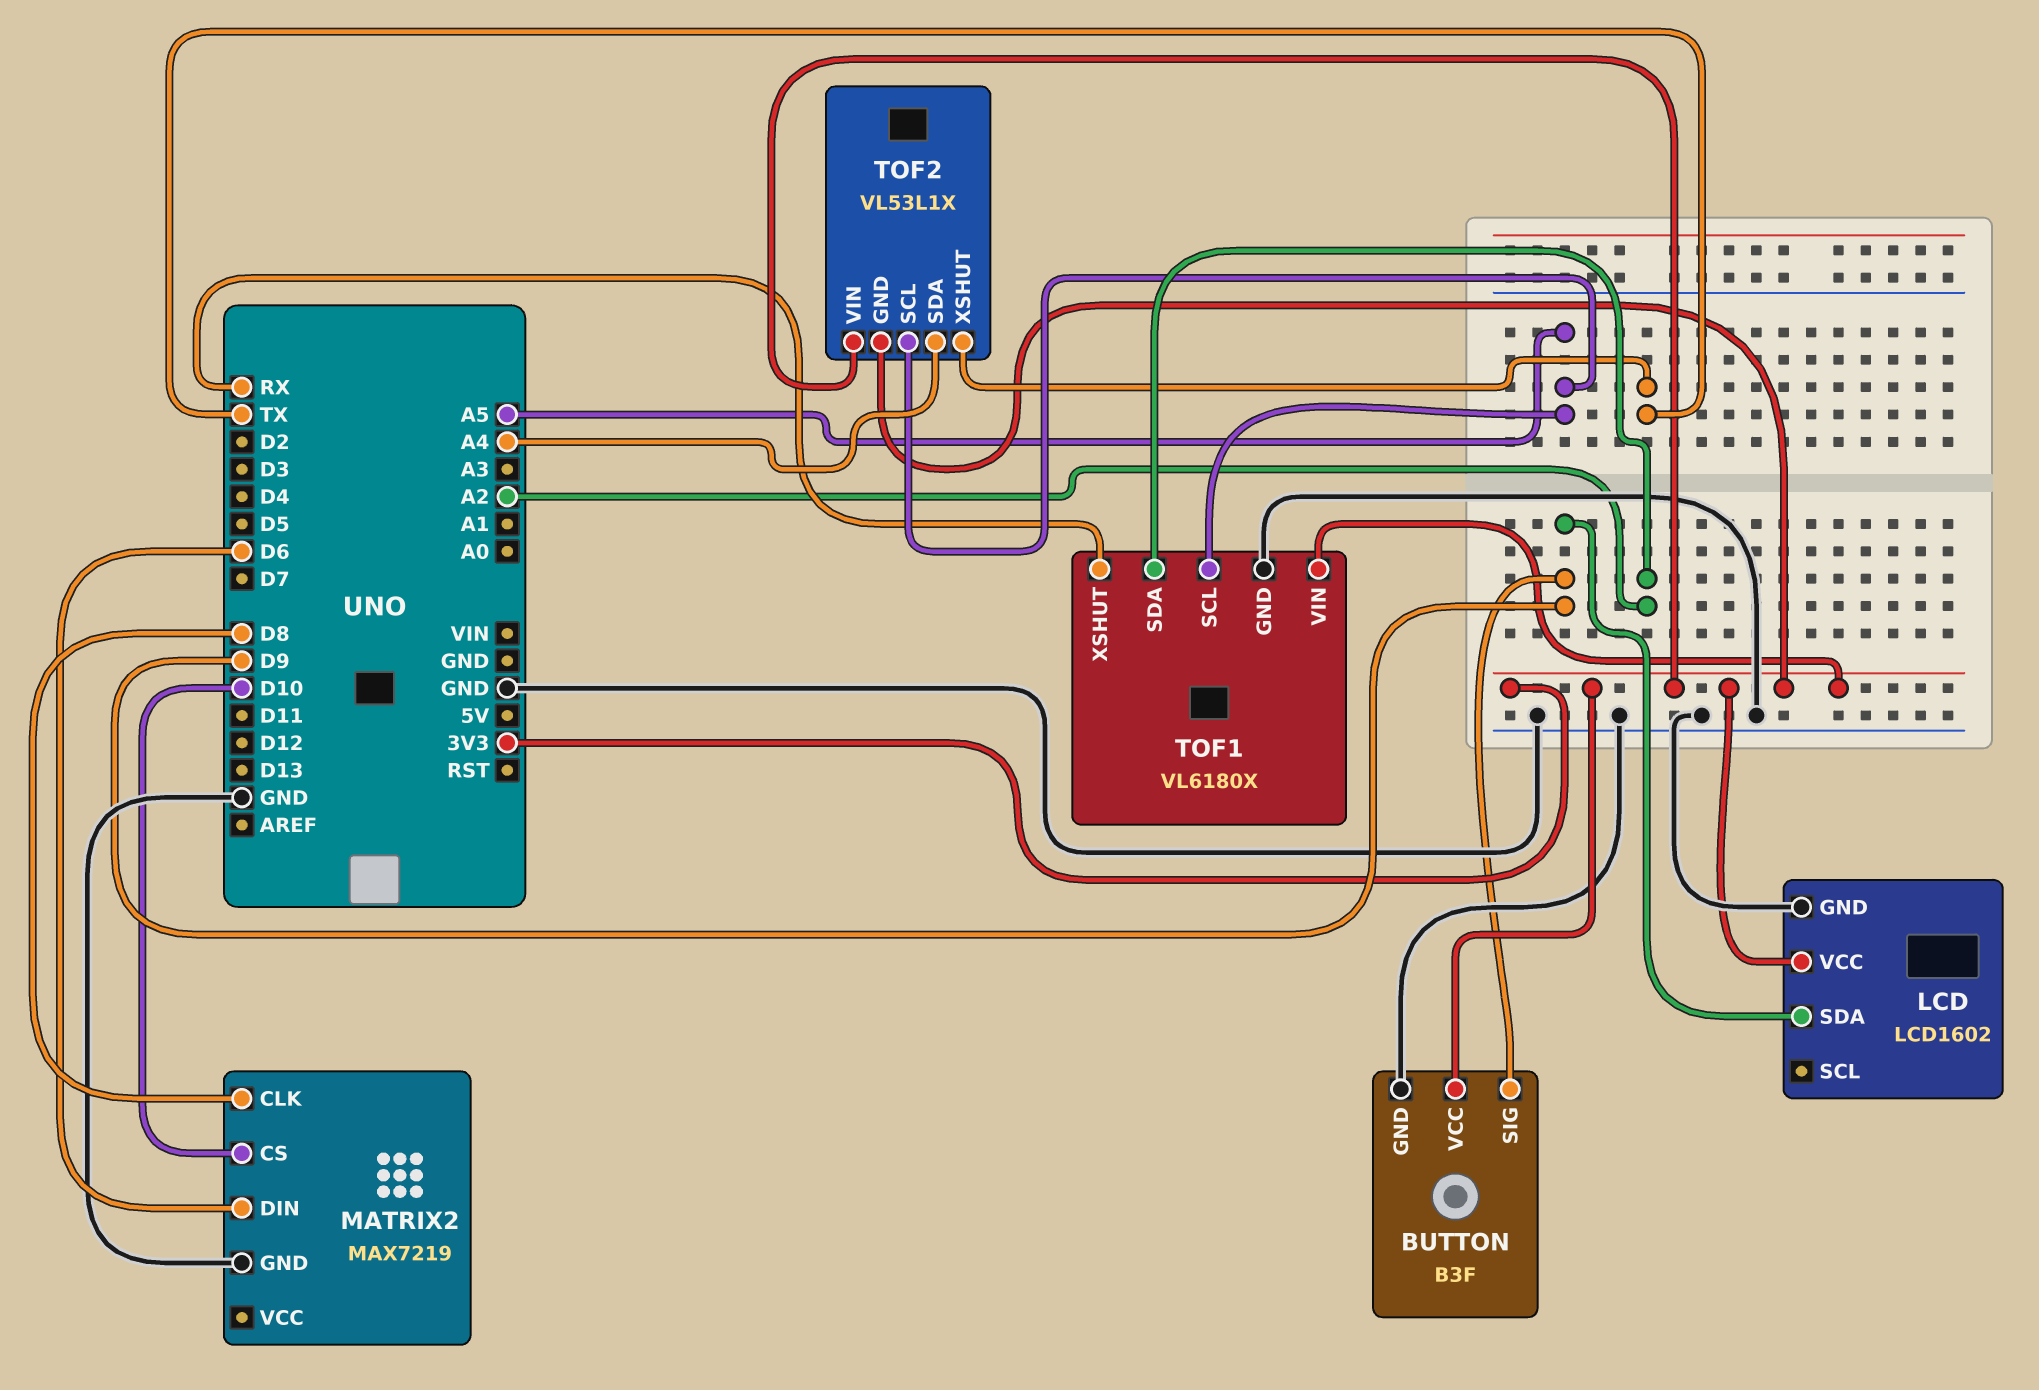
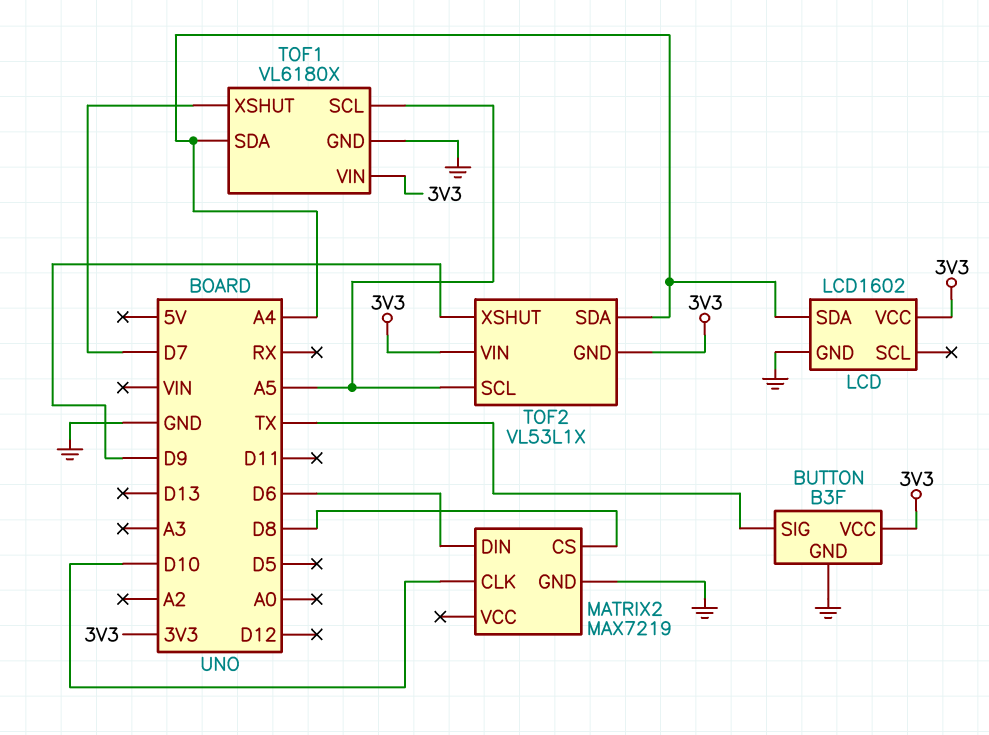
BUTTON pin SIG: D9 -> TX
LCD pin SDA: D9 -> A4
MATRIX2 pin CLK: D8 -> D10
MATRIX2 pin CS: D10 -> D8
TOF1 pin SDA: A2 -> A4
TOF1 pin XSHUT: RX -> D7
TOF2 pin XSHUT: TX -> D9

